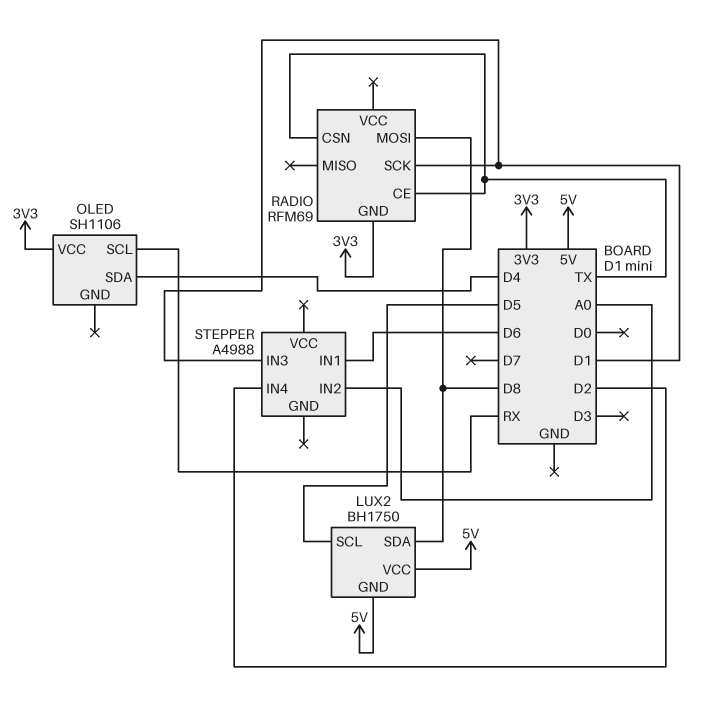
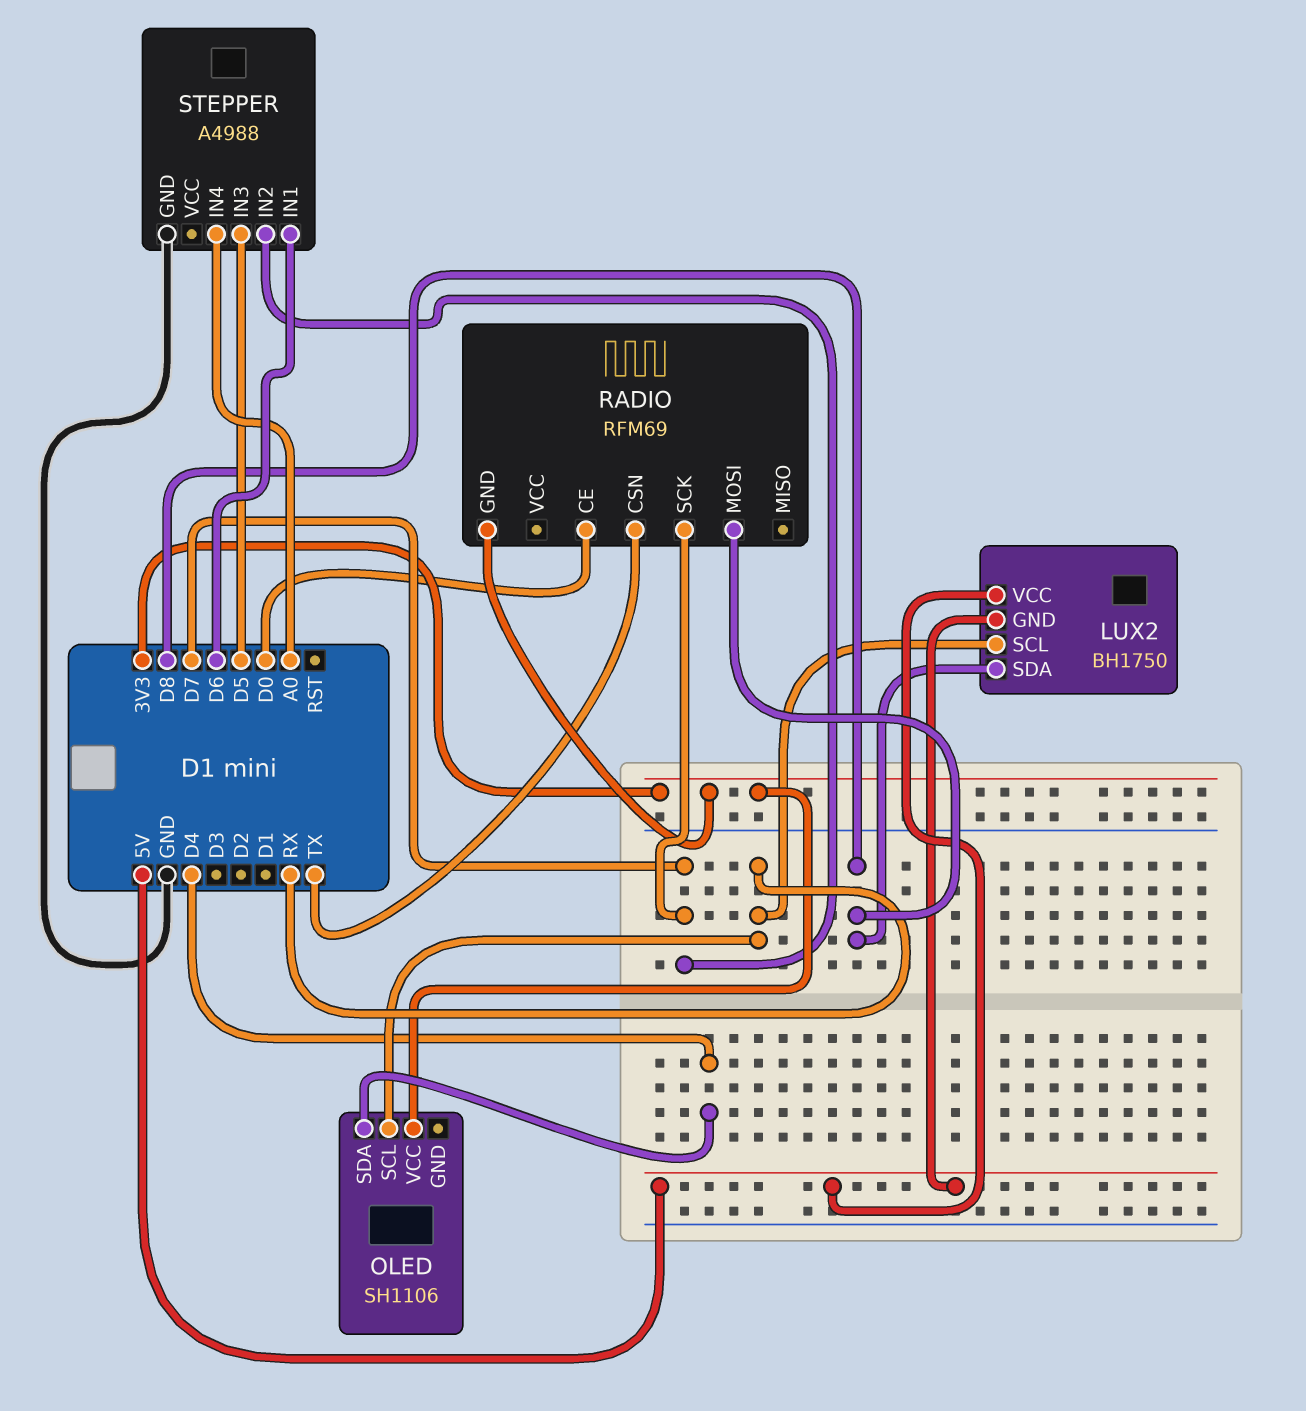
LUX2 pin SCL: D5 -> RX
RADIO pin CE: TX -> D0
RADIO pin SCK: D1 -> D7
STEPPER pin GND: none -> GND
STEPPER pin IN2: A0 -> D7
STEPPER pin IN3: D1 -> D5
STEPPER pin IN4: D2 -> A0

